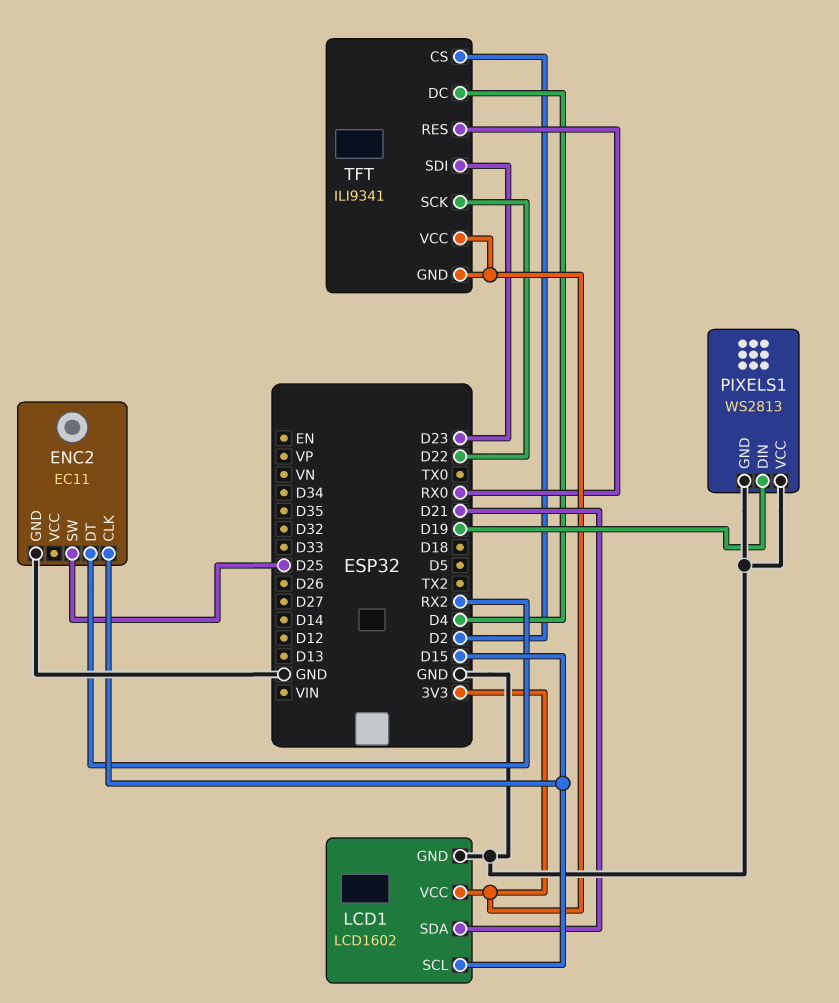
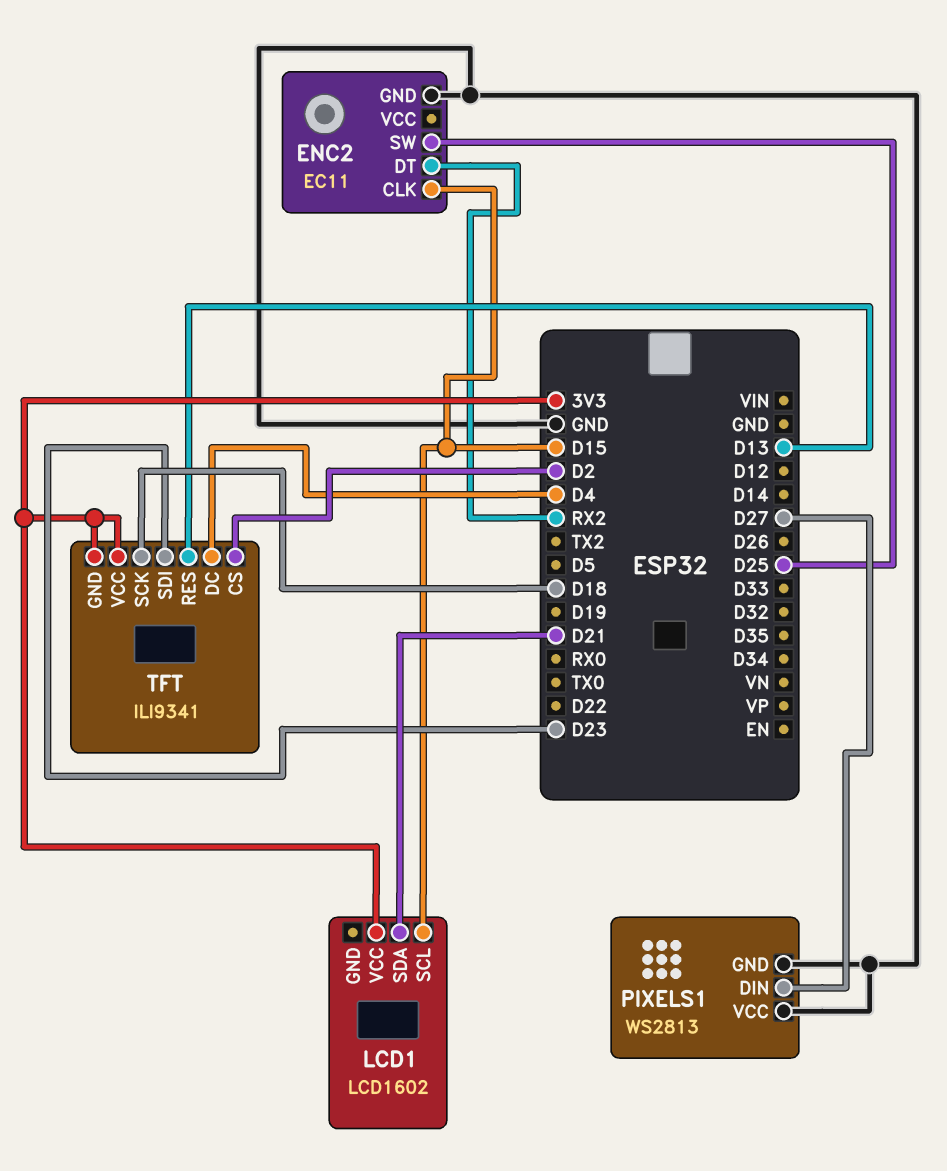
LCD1 pin GND: GND -> none
PIXELS1 pin DIN: D19 -> D27
TFT pin RES: RX0 -> D13
TFT pin SCK: D22 -> D18

